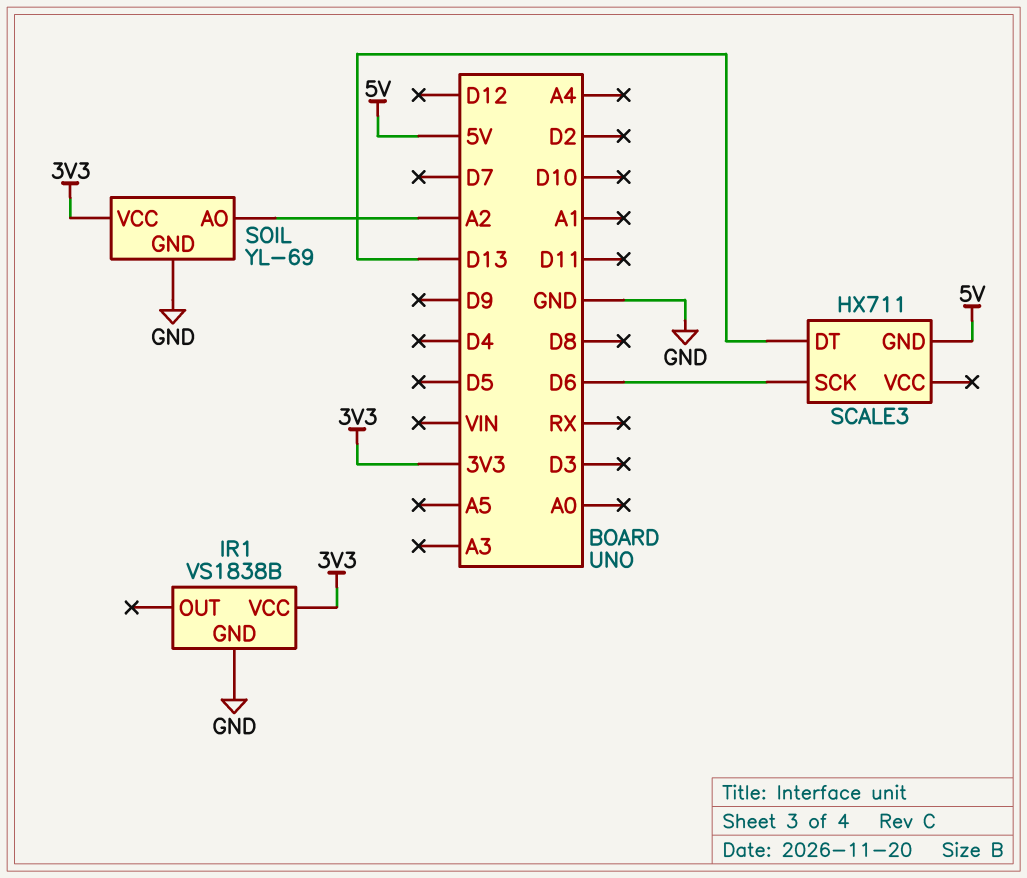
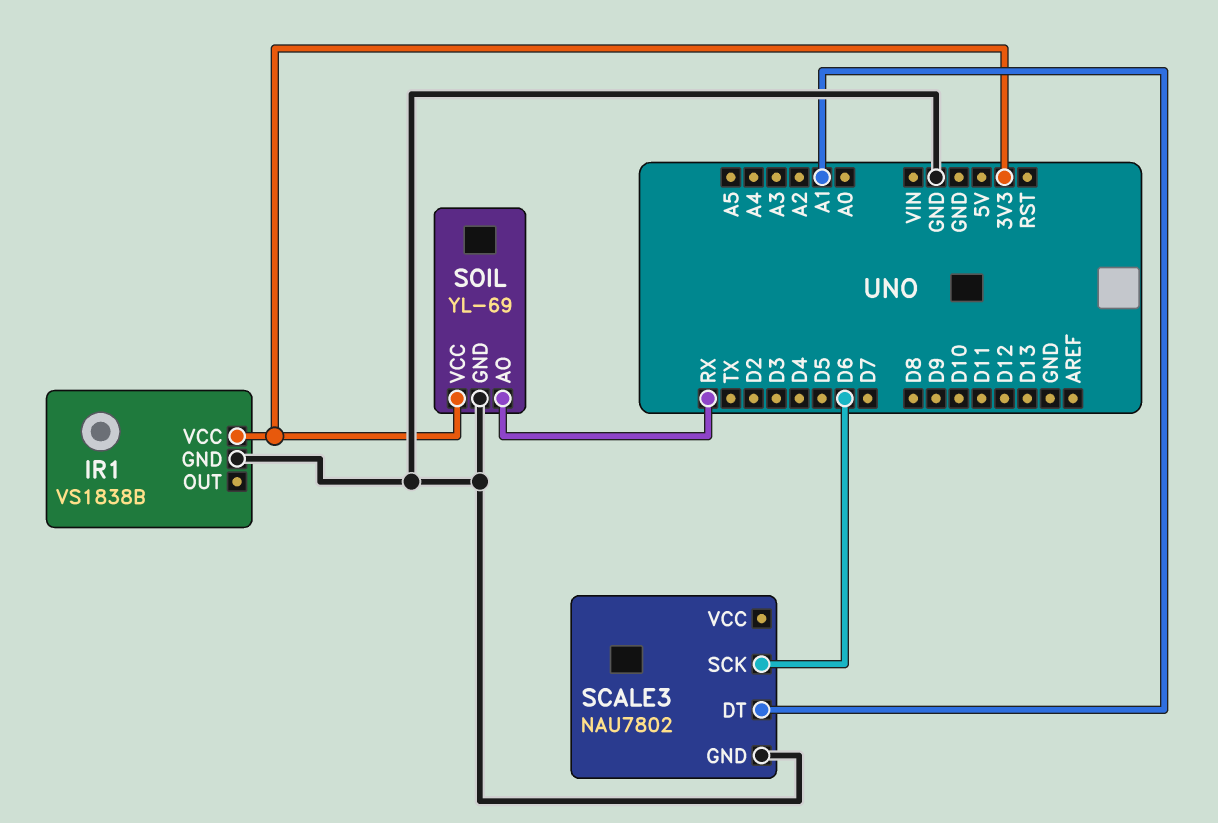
SCALE3: HX711 -> NAU7802
SCALE3 pin DT: D13 -> A1
SCALE3 pin GND: 5V -> GND
SOIL pin AO: A2 -> RX

